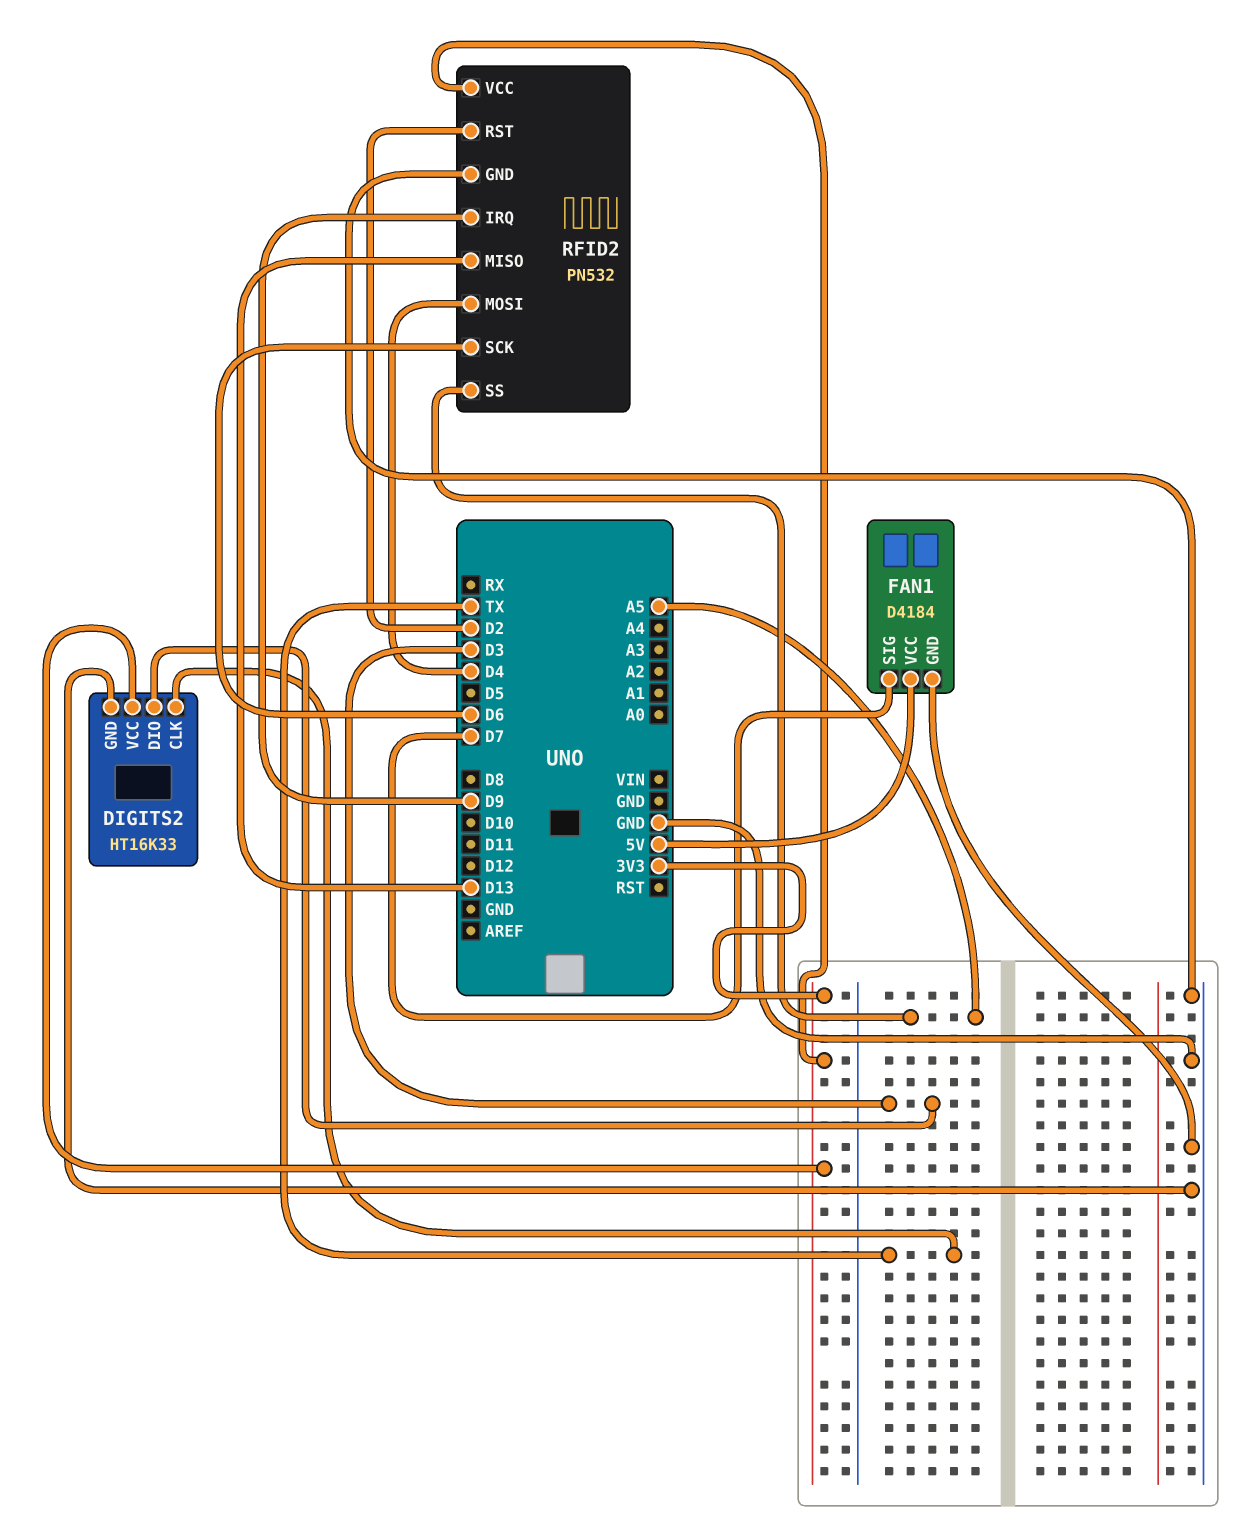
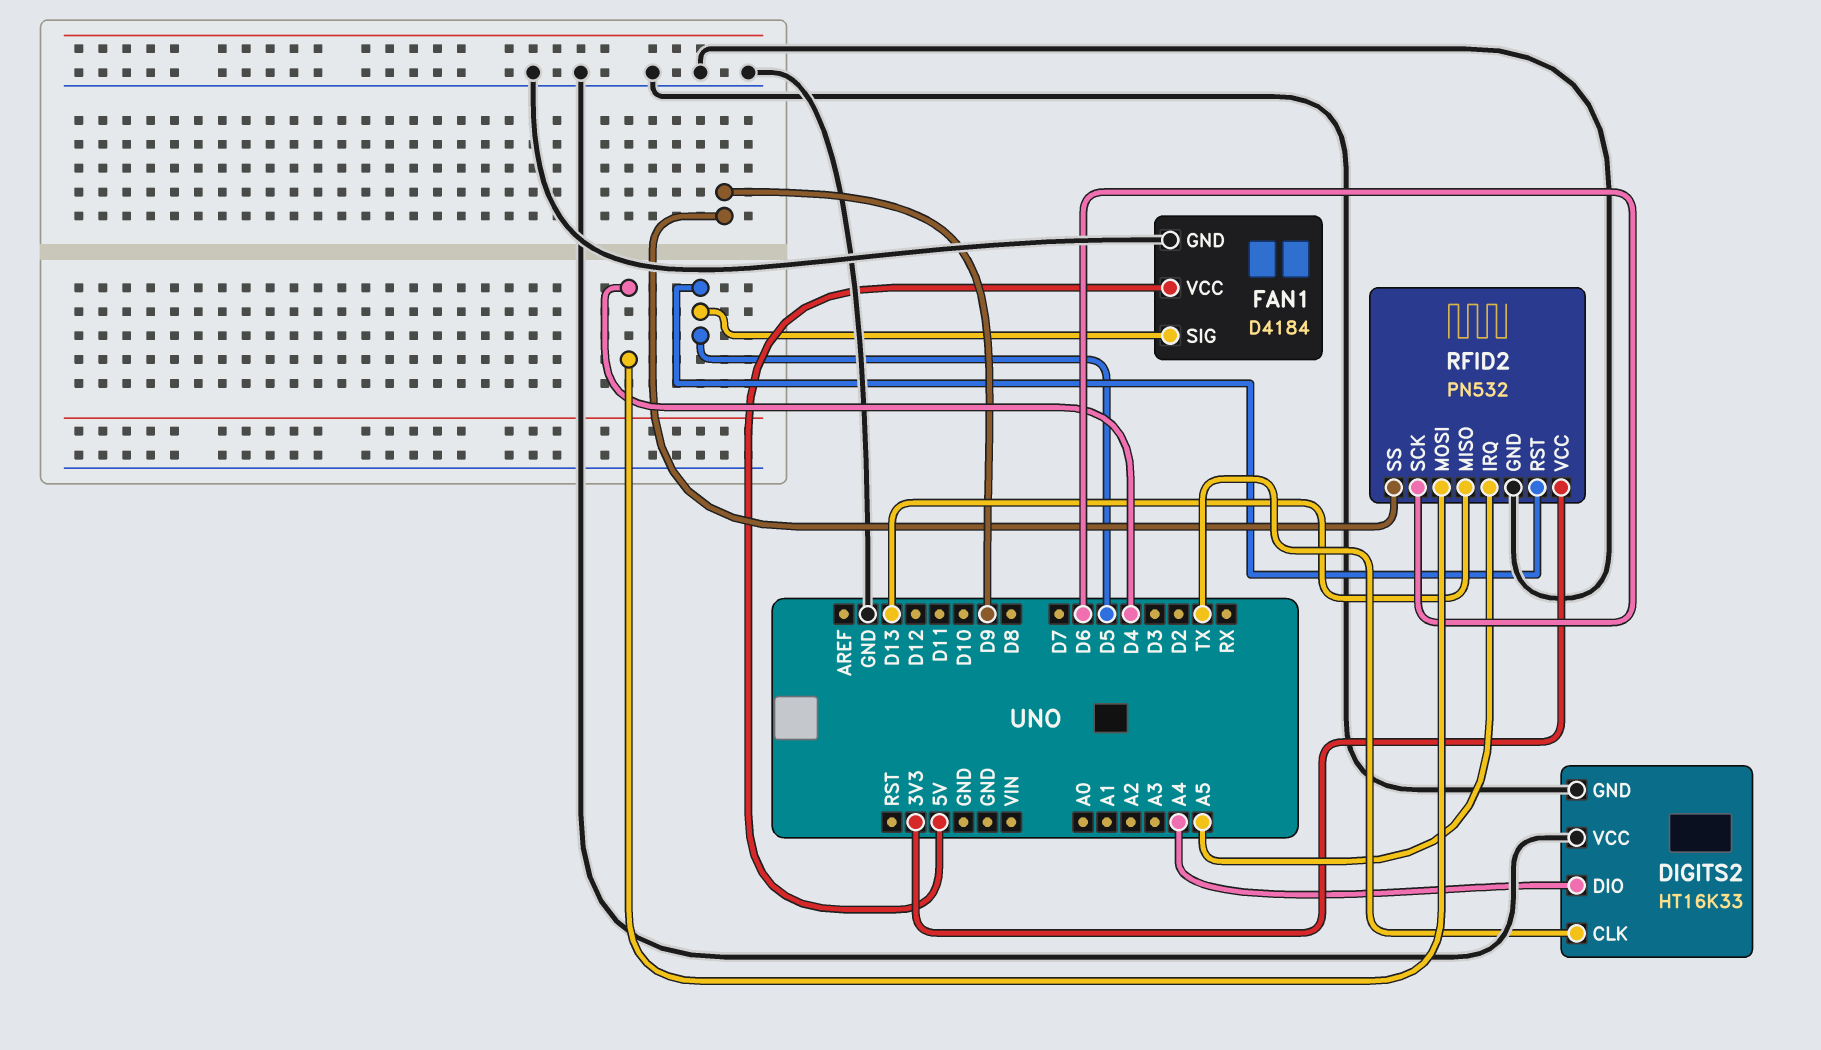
DIGITS2 pin DIO: D3 -> A4
DIGITS2 pin VCC: 3V3 -> GND
FAN1 pin SIG: D7 -> D5
RFID2 pin IRQ: D9 -> A5
RFID2 pin RST: D2 -> D5
RFID2 pin SS: A5 -> D9

